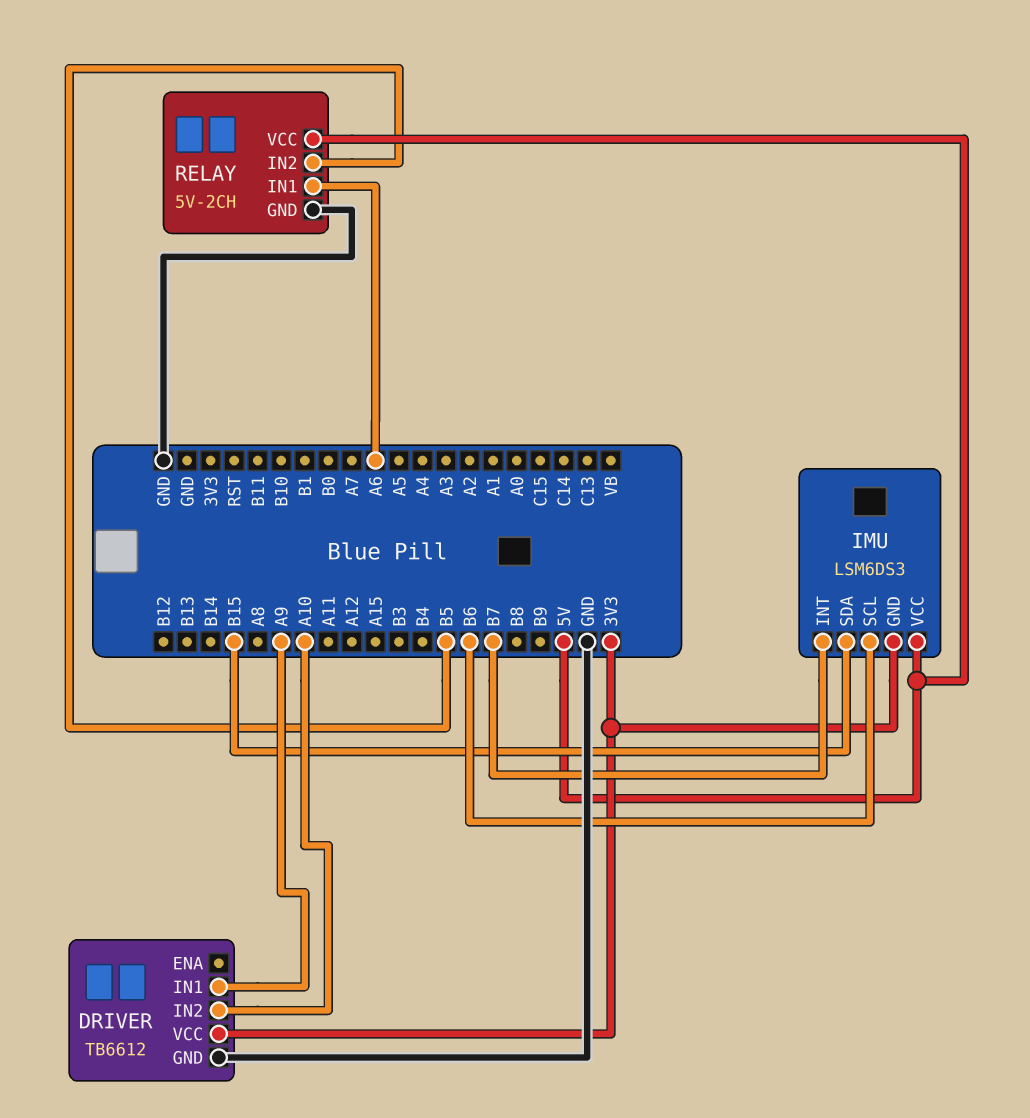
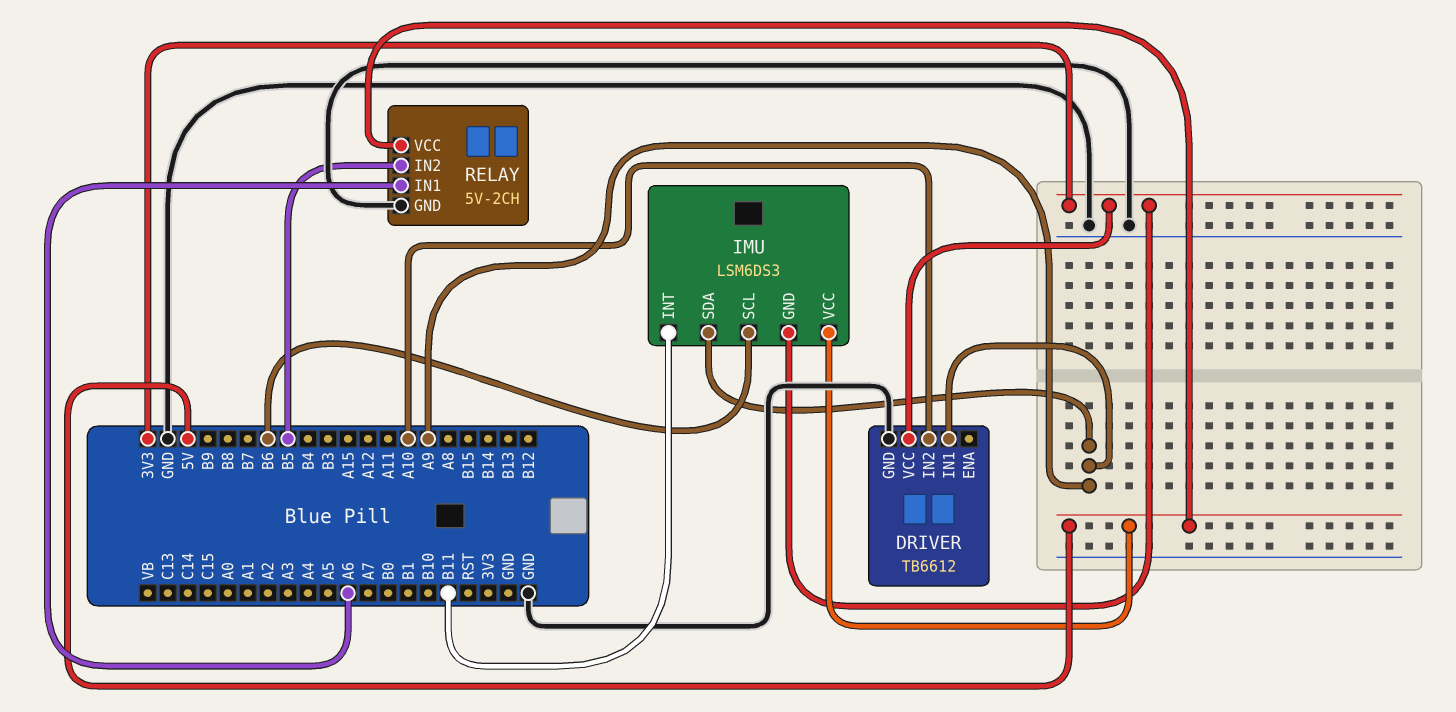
IMU pin INT: B7 -> B11
IMU pin SDA: B15 -> A9

